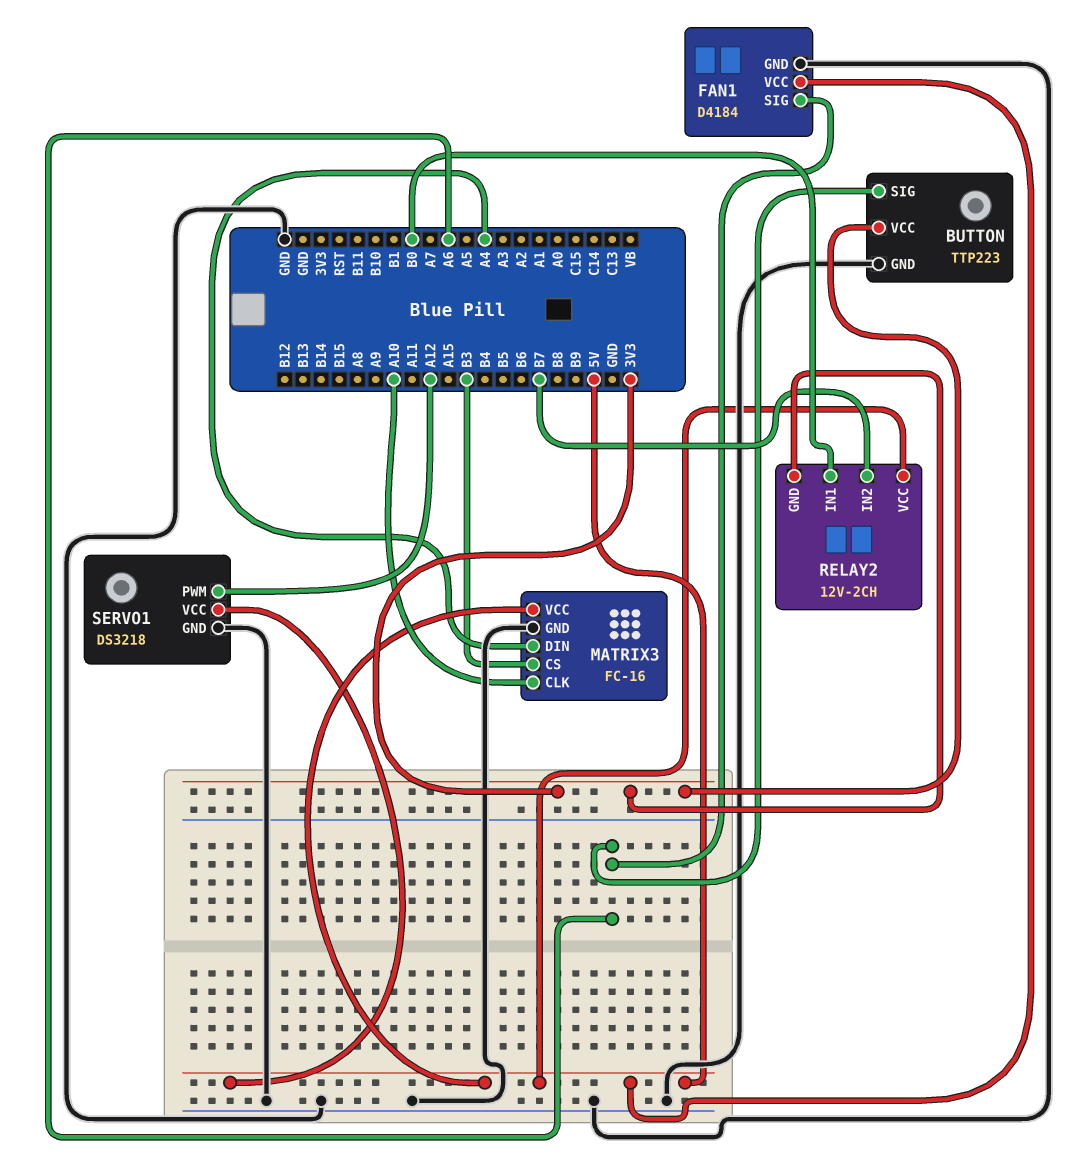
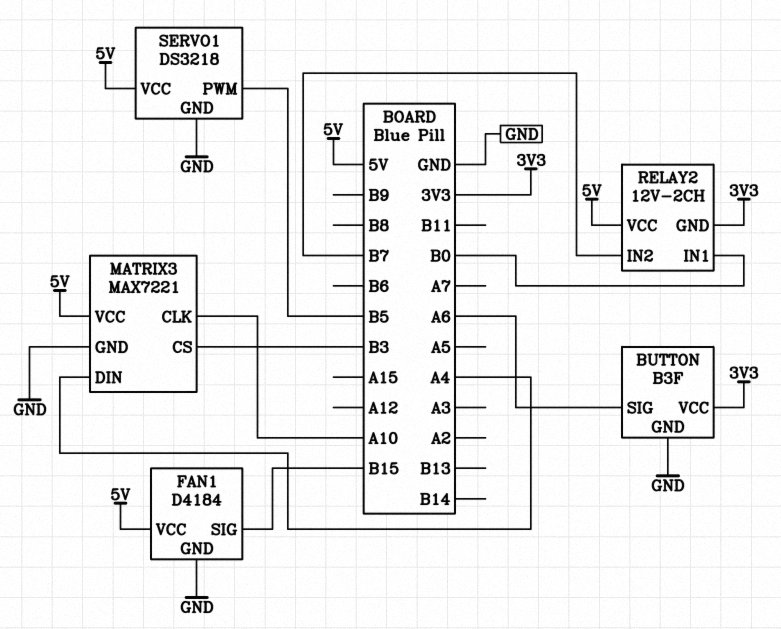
BUTTON: TTP223 -> B3F
FAN1 pin SIG: A6 -> B15
MATRIX3: FC-16 -> MAX7221
SERVO1 pin PWM: A12 -> B5

